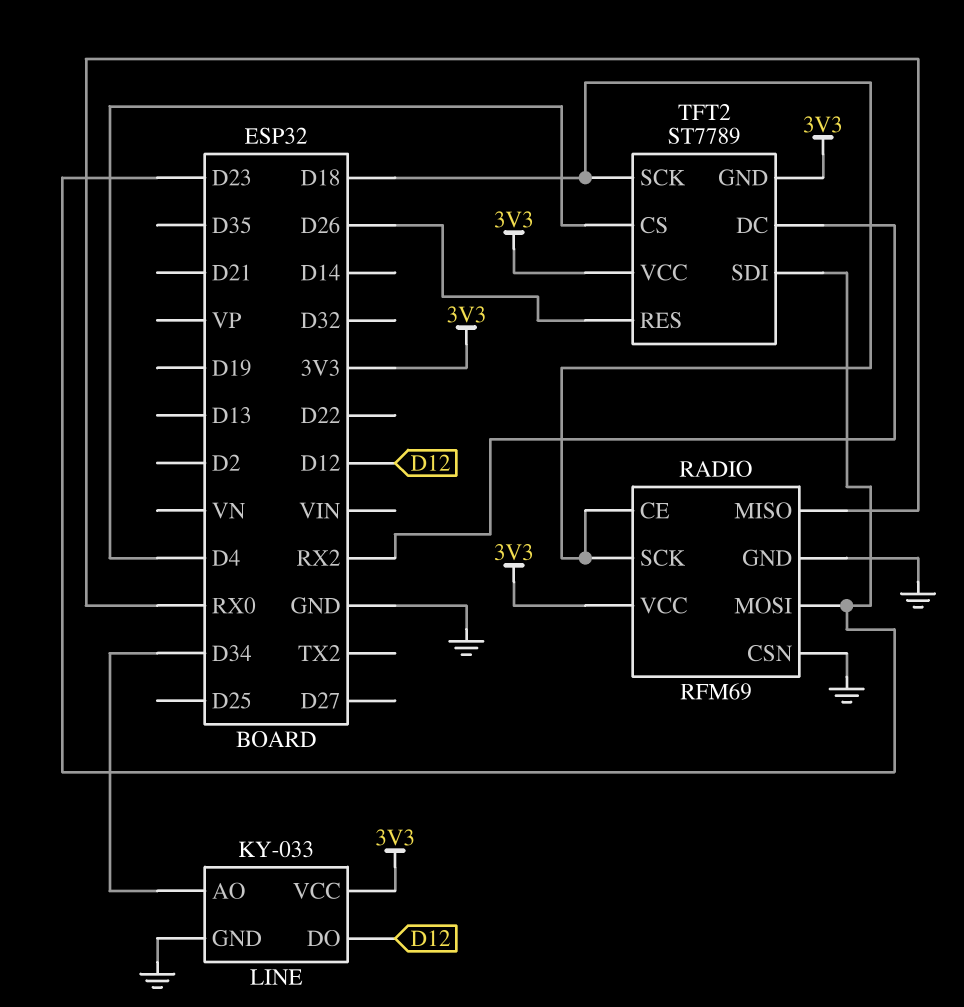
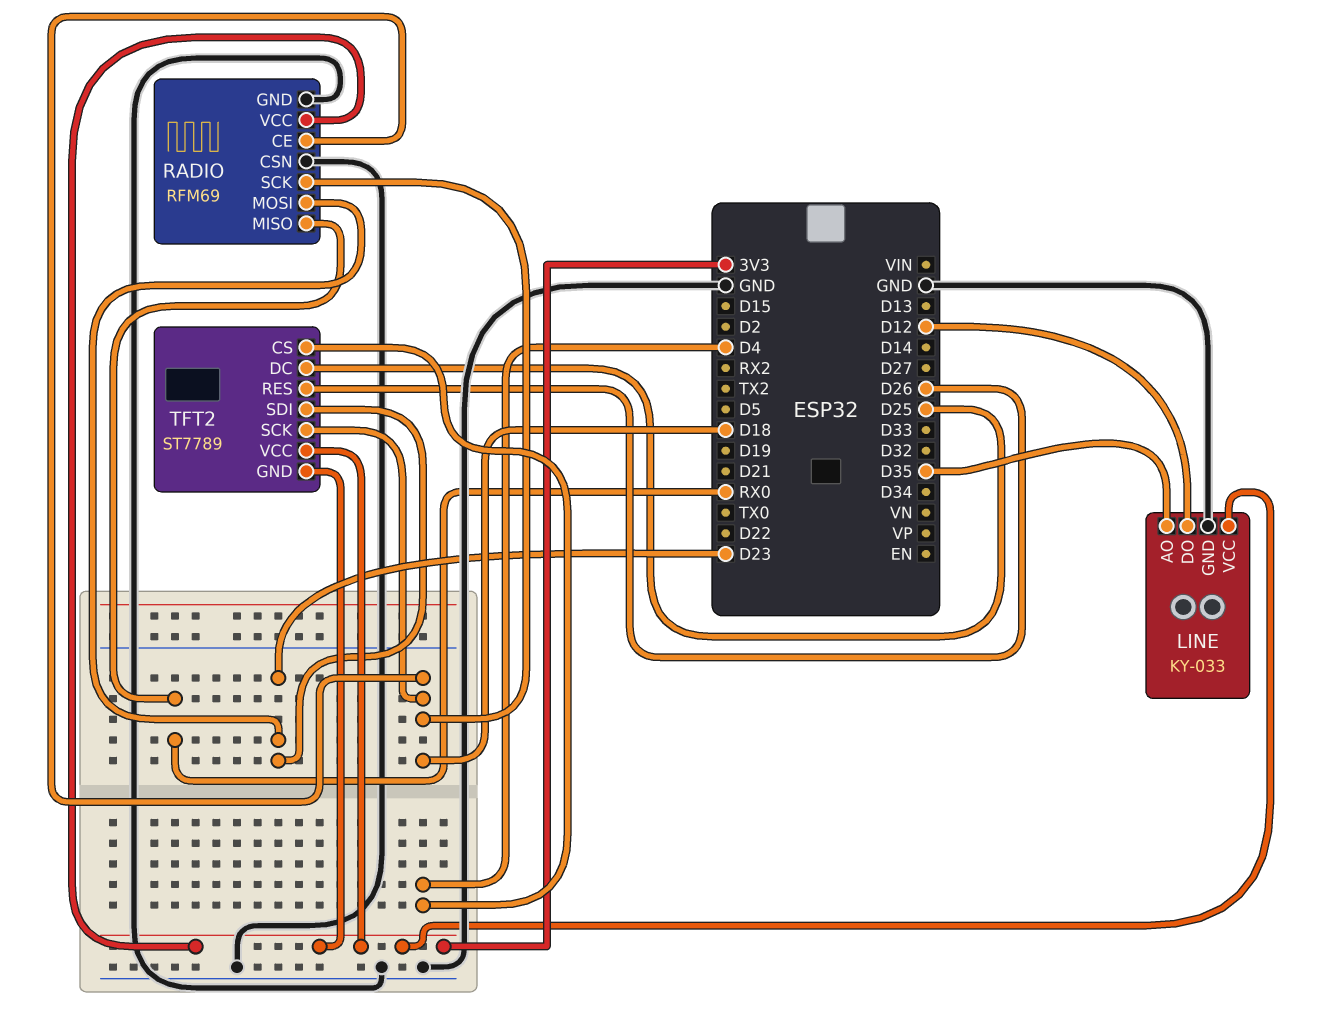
LINE pin AO: D34 -> D35
TFT2 pin DC: RX2 -> D25

